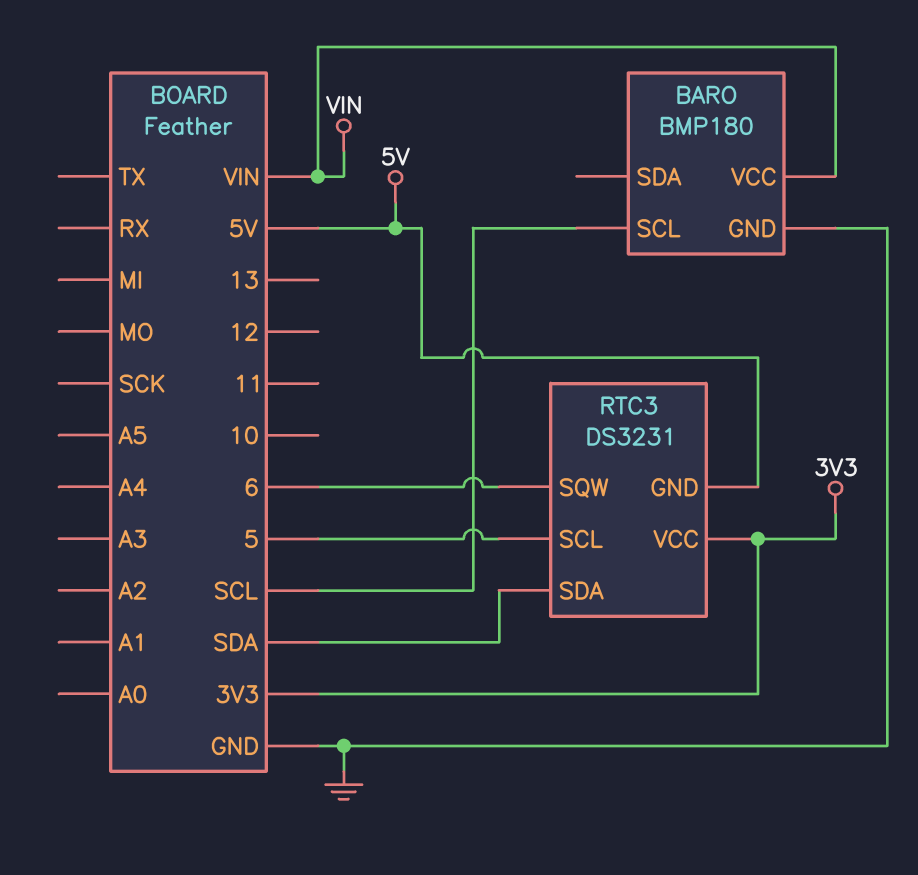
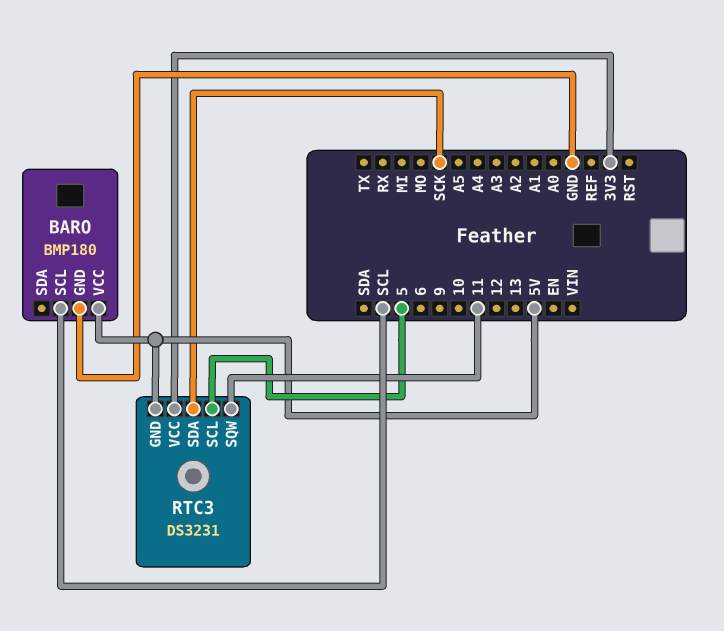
BARO pin VCC: VIN -> 5V
RTC3 pin SDA: SDA -> SCK
RTC3 pin SQW: 6 -> 11

